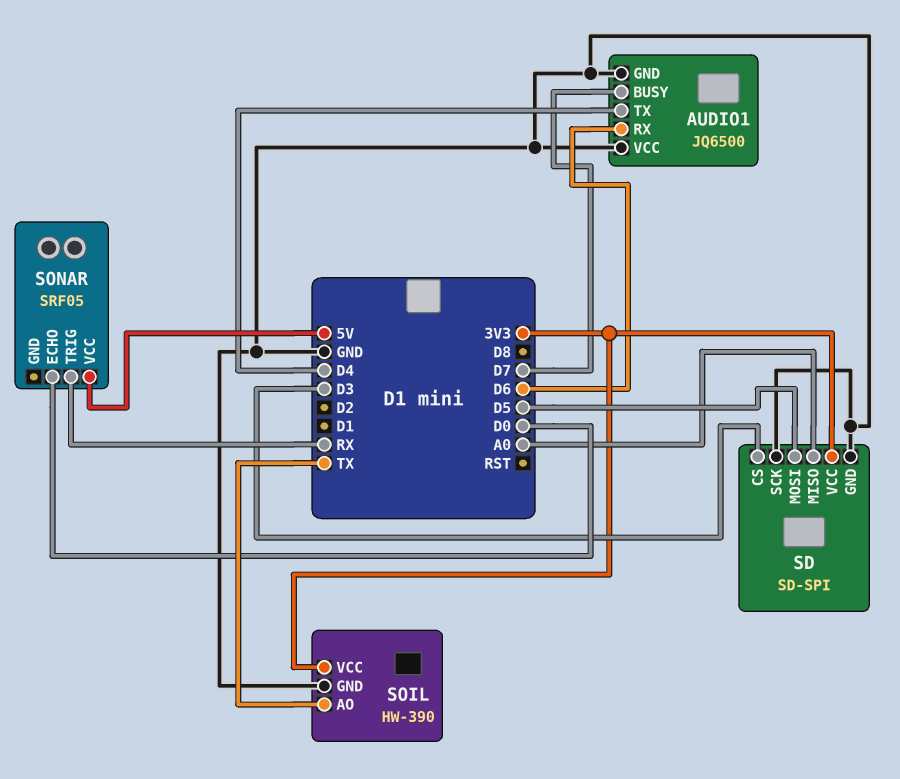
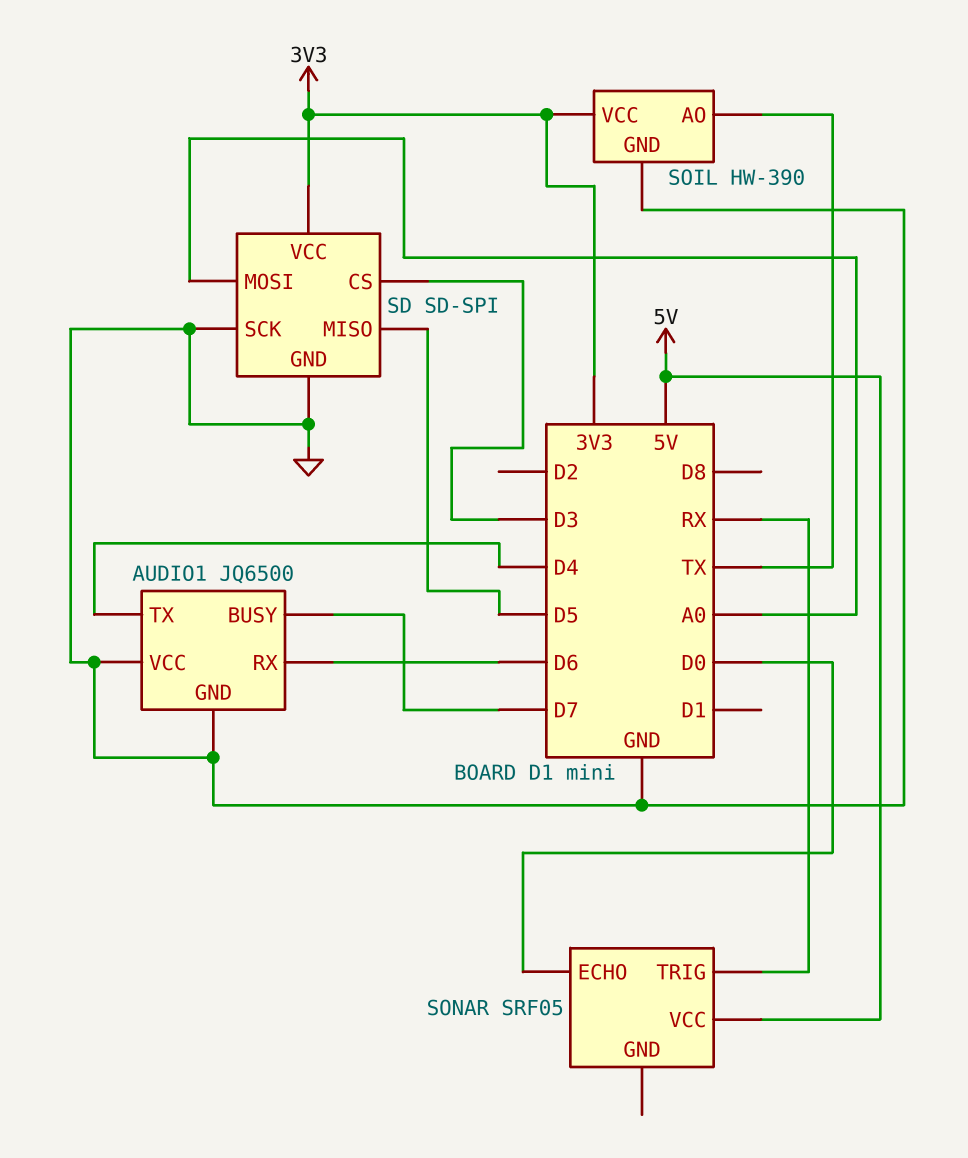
SD pin MISO: A0 -> D5
SD pin MOSI: D5 -> A0

